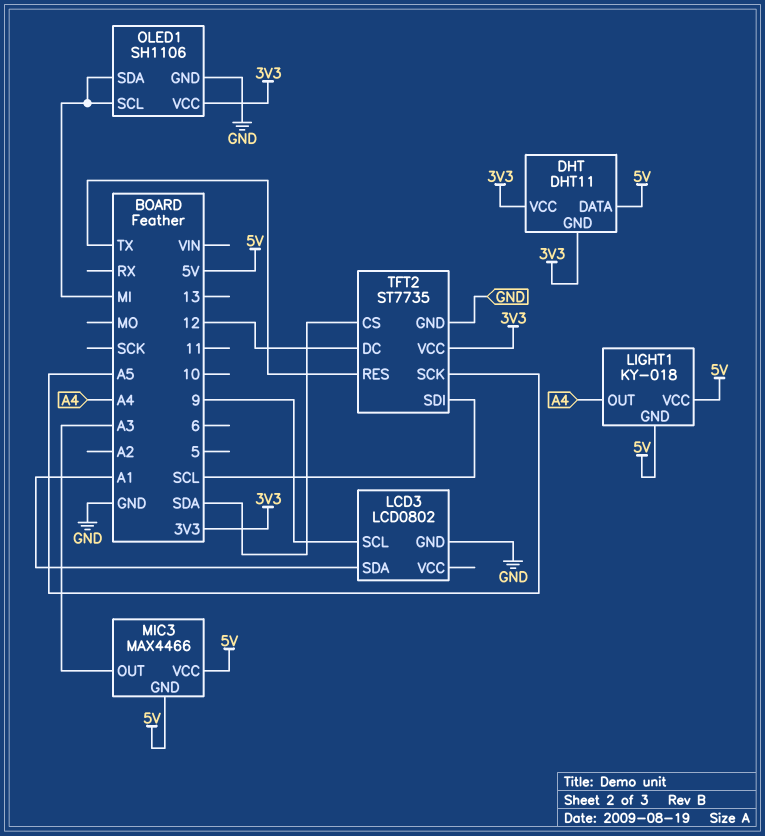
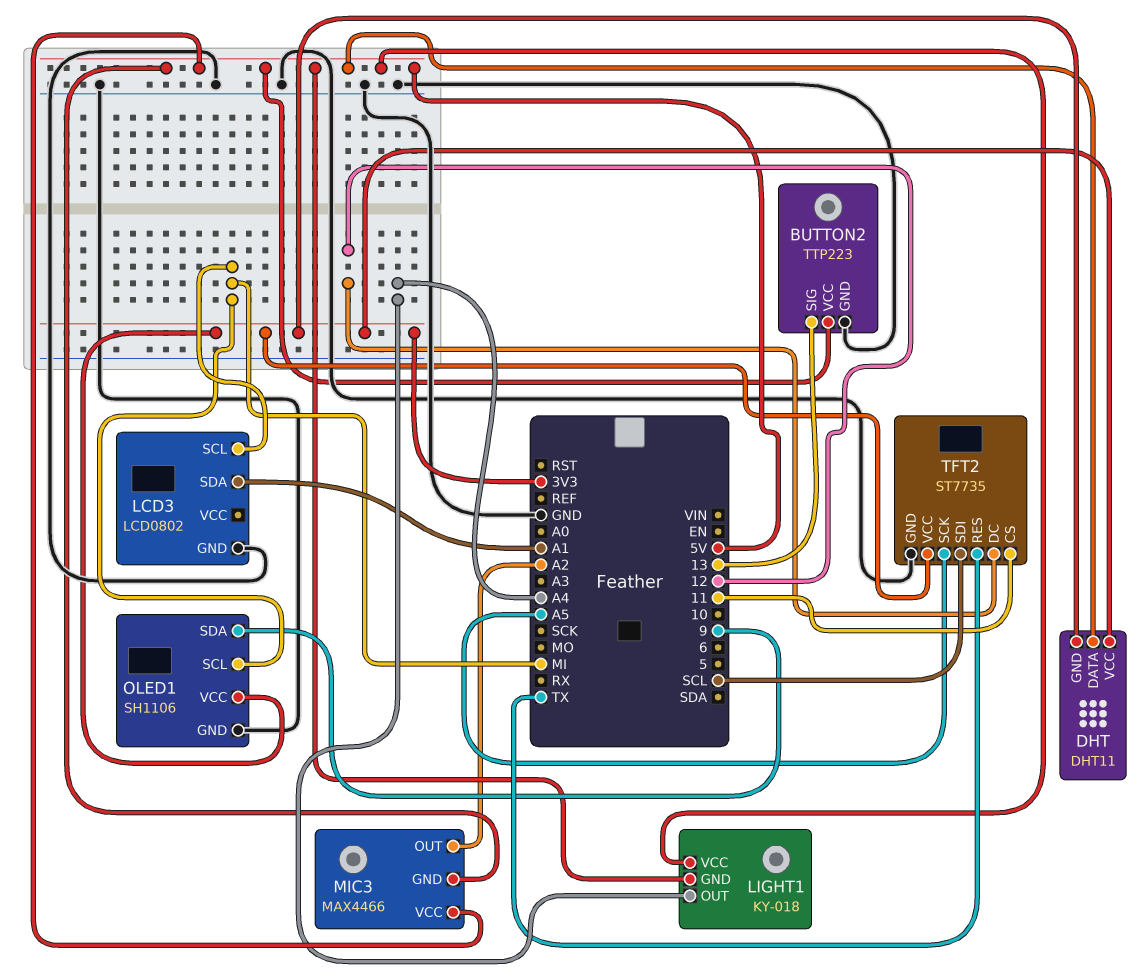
BUTTON2: none -> TTP223
BUTTON2 pin GND: none -> GND
BUTTON2 pin SIG: none -> 13
BUTTON2 pin VCC: none -> 5V
LCD3 pin SCL: 9 -> MI
MIC3 pin OUT: A3 -> A2
OLED1 pin SDA: MI -> 9
TFT2 pin CS: SDA -> 11

